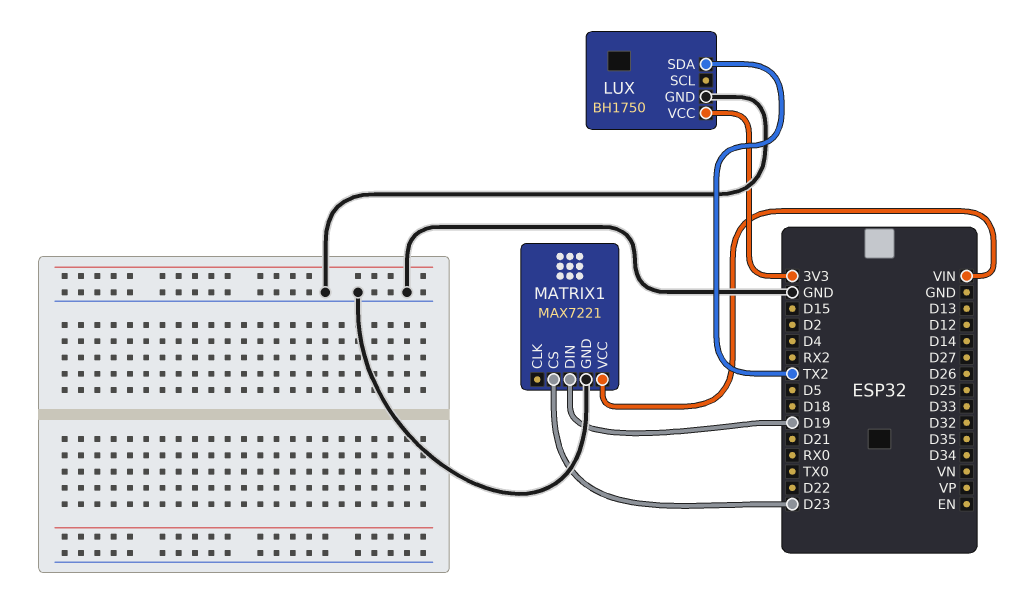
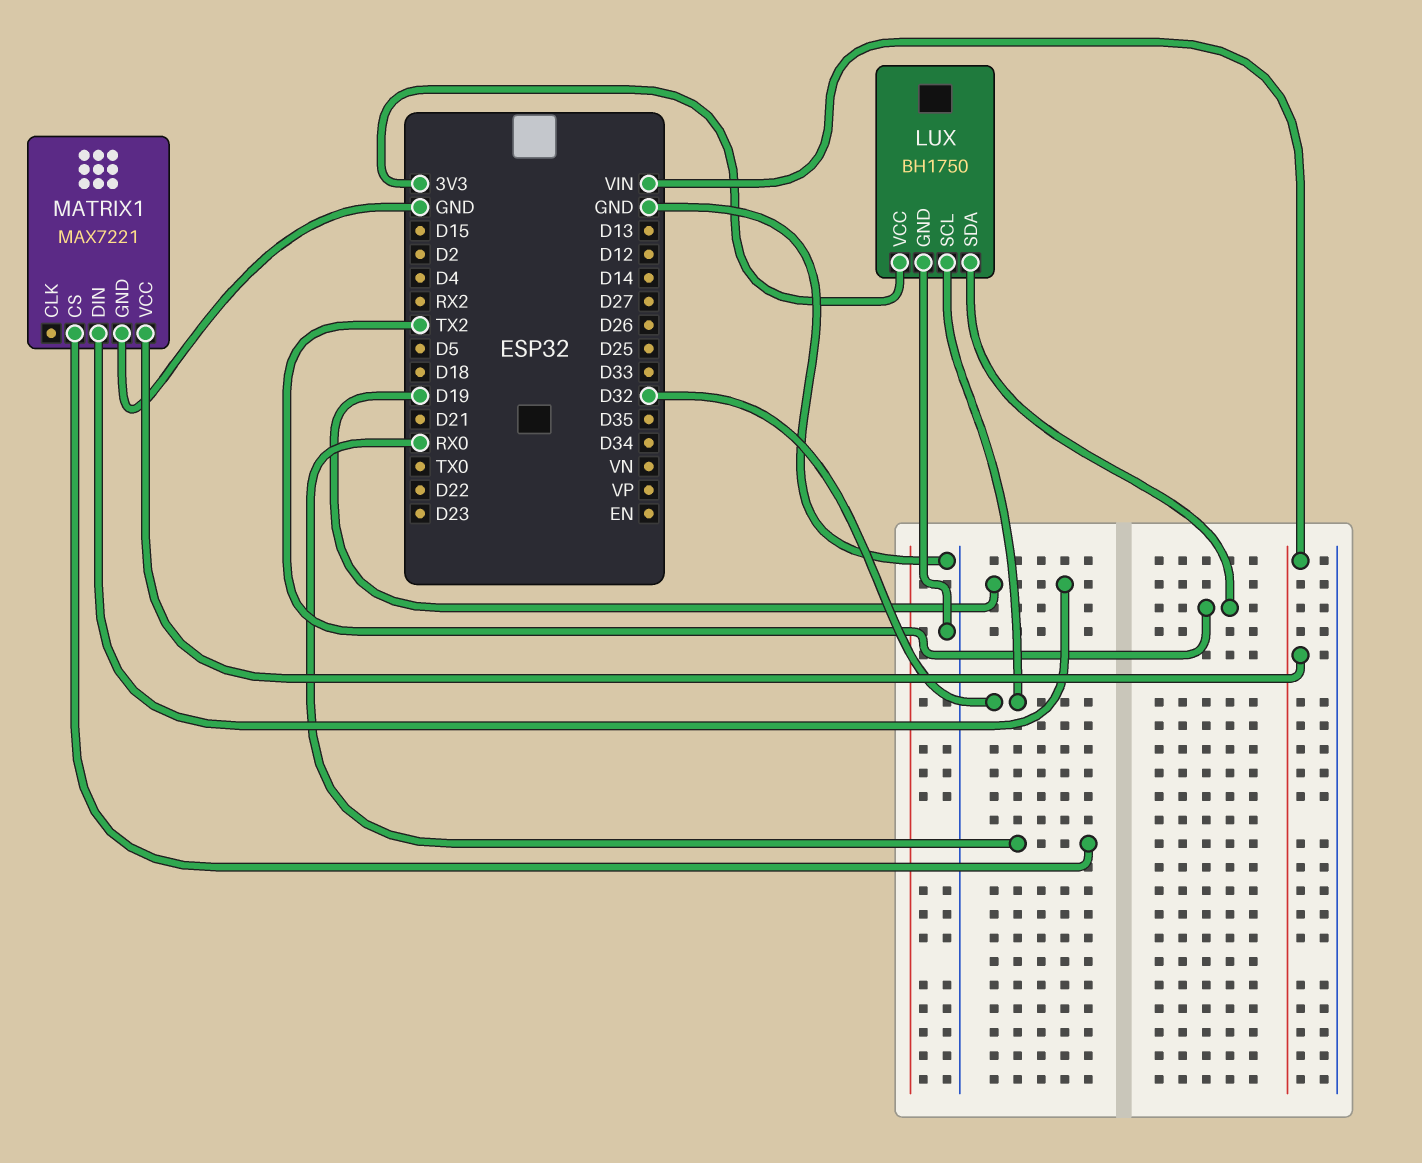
LUX pin SCL: none -> D32
MATRIX1 pin CS: D23 -> RX0

